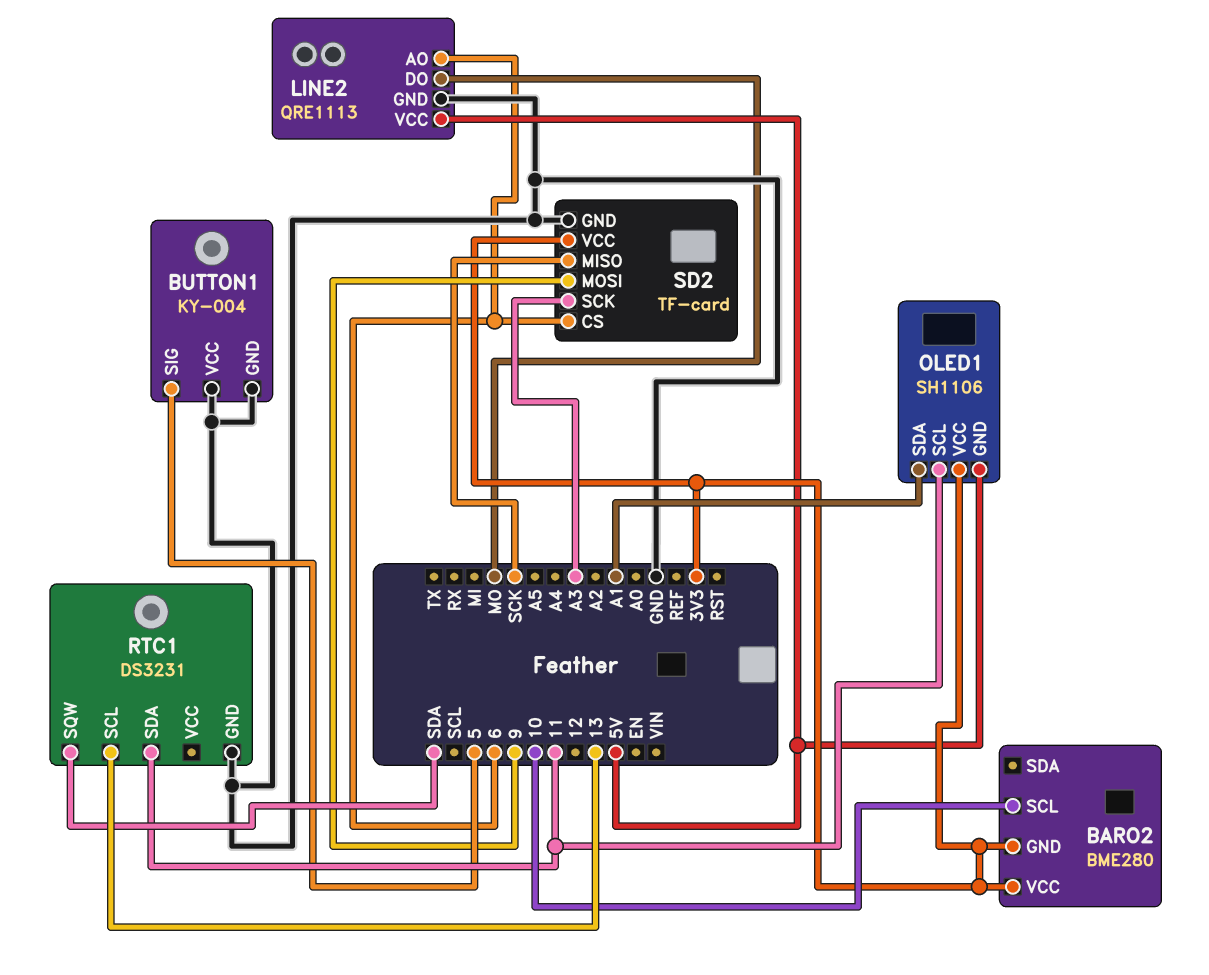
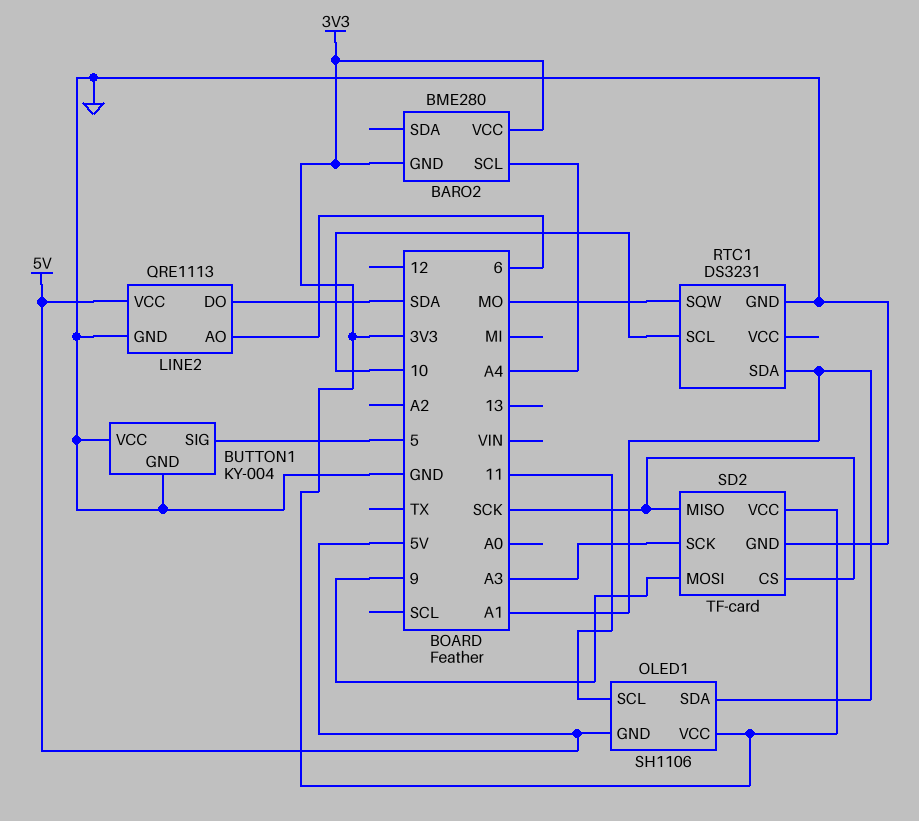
BARO2 pin SCL: 10 -> A4
LINE2 pin DO: MO -> SDA
RTC1 pin SCL: 13 -> 10
RTC1 pin SDA: 11 -> A1
RTC1 pin SQW: SDA -> MO
SD2 pin CS: 6 -> SCK

